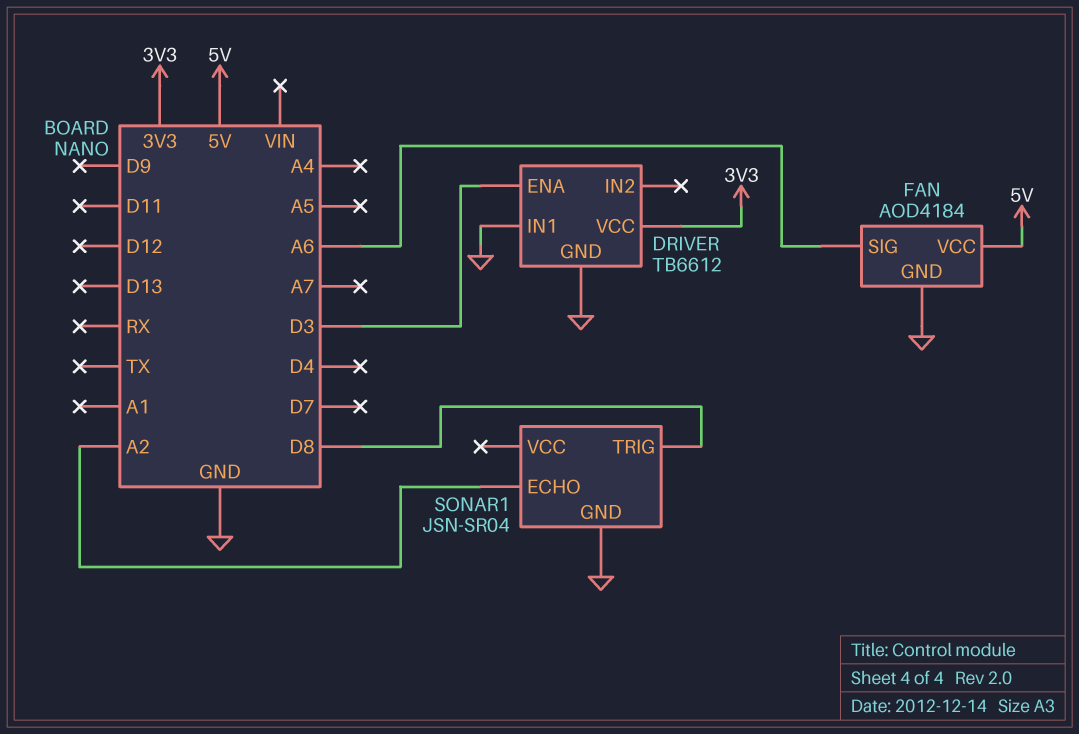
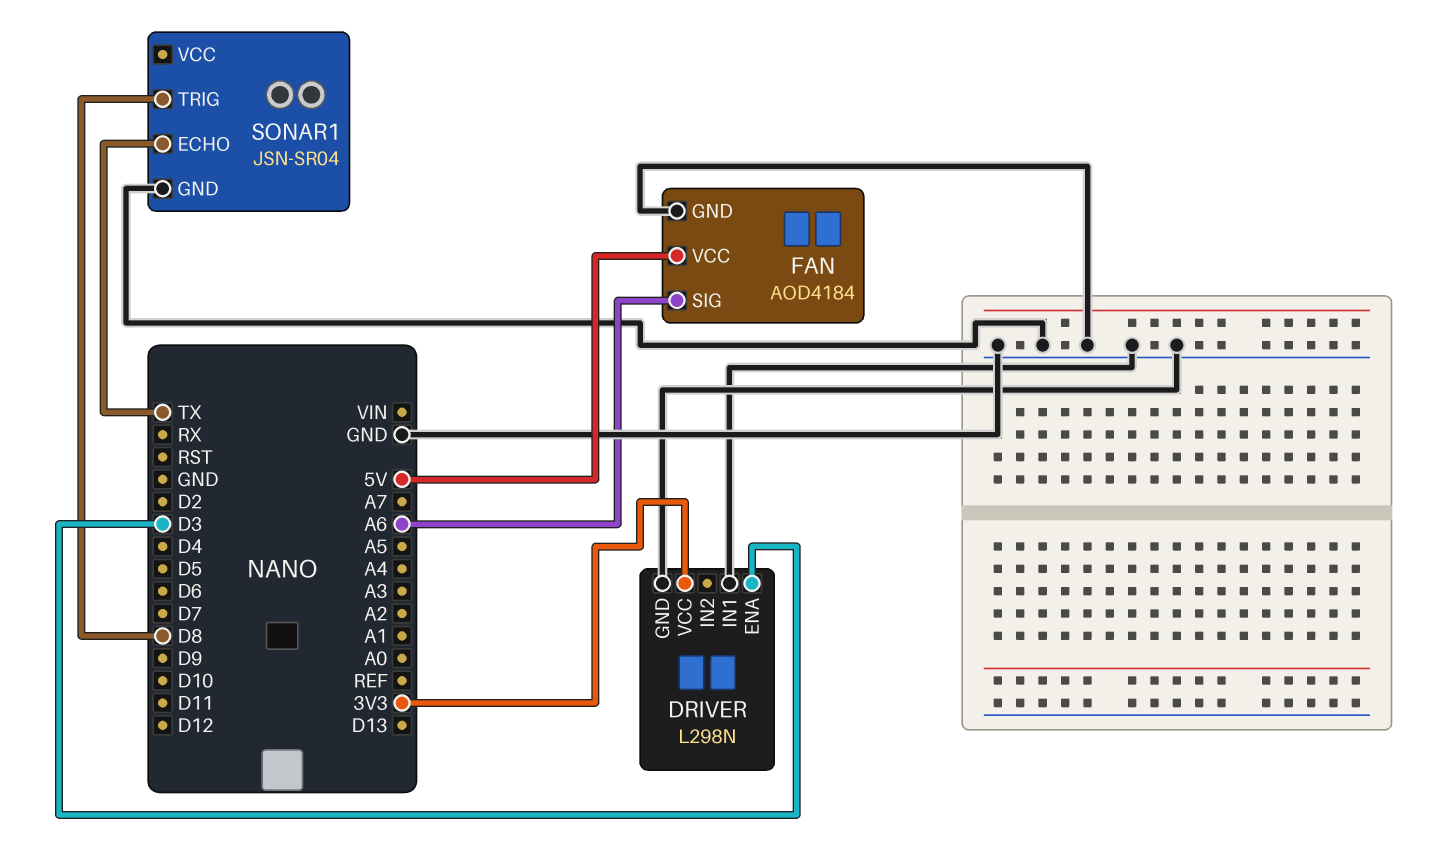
DRIVER: TB6612 -> L298N
SONAR1 pin ECHO: A2 -> TX

